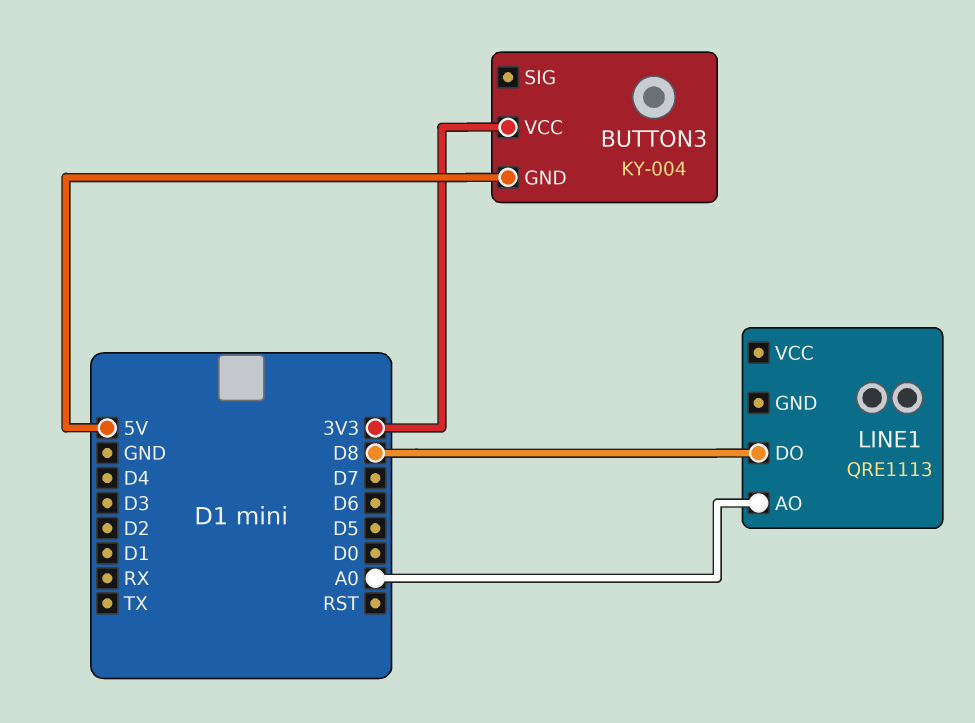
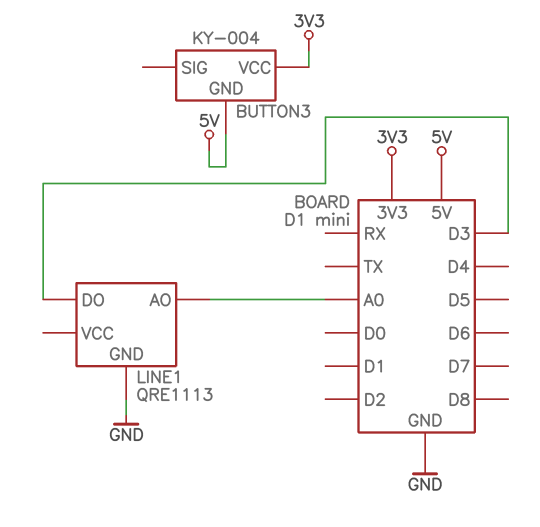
LINE1 pin DO: D8 -> D3
LINE1 pin GND: none -> GND

